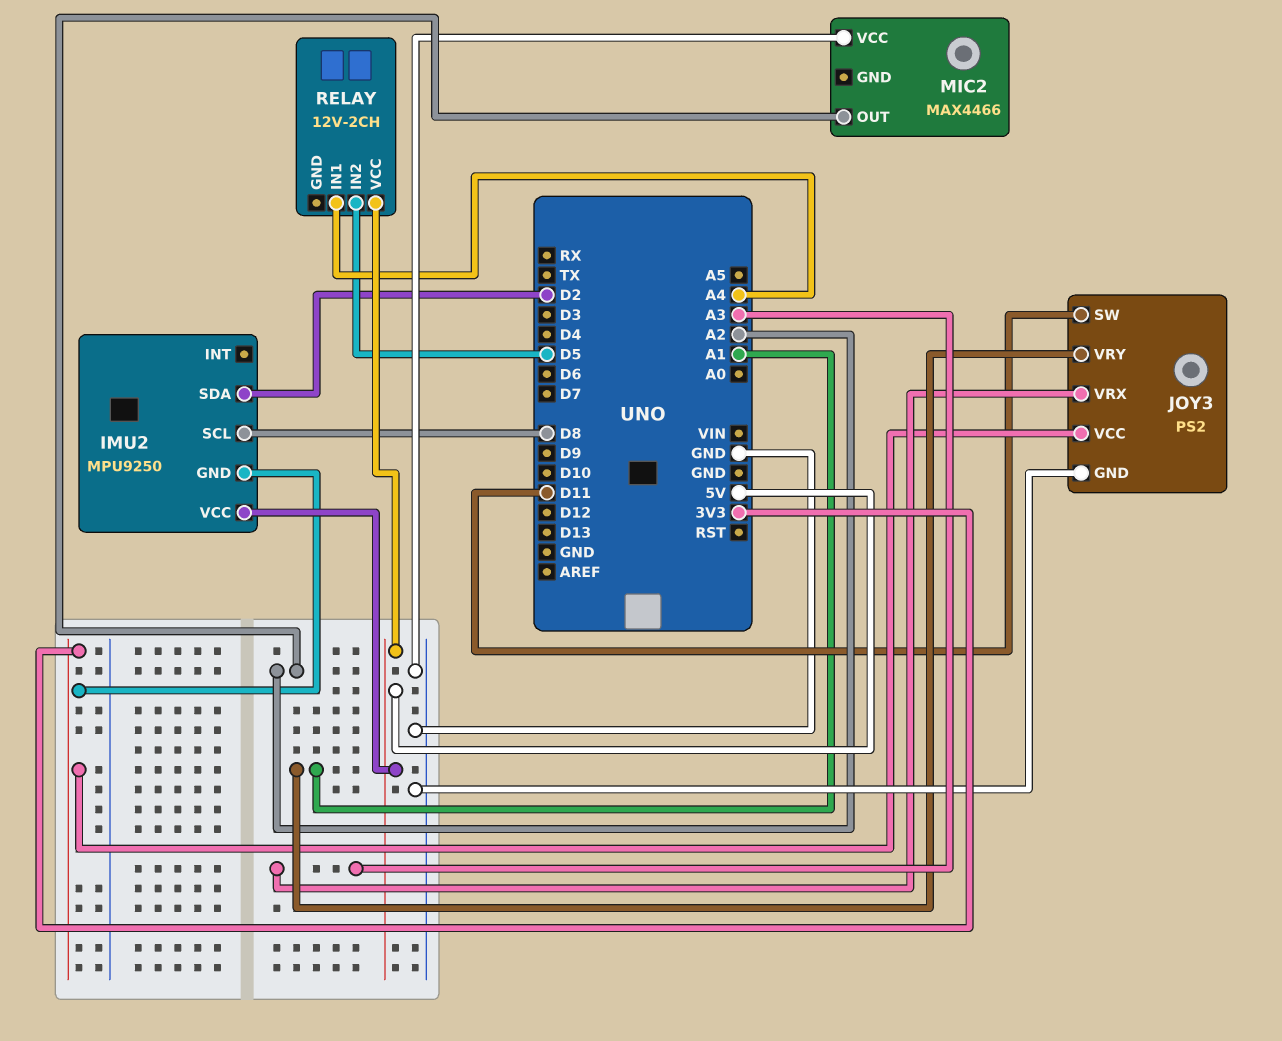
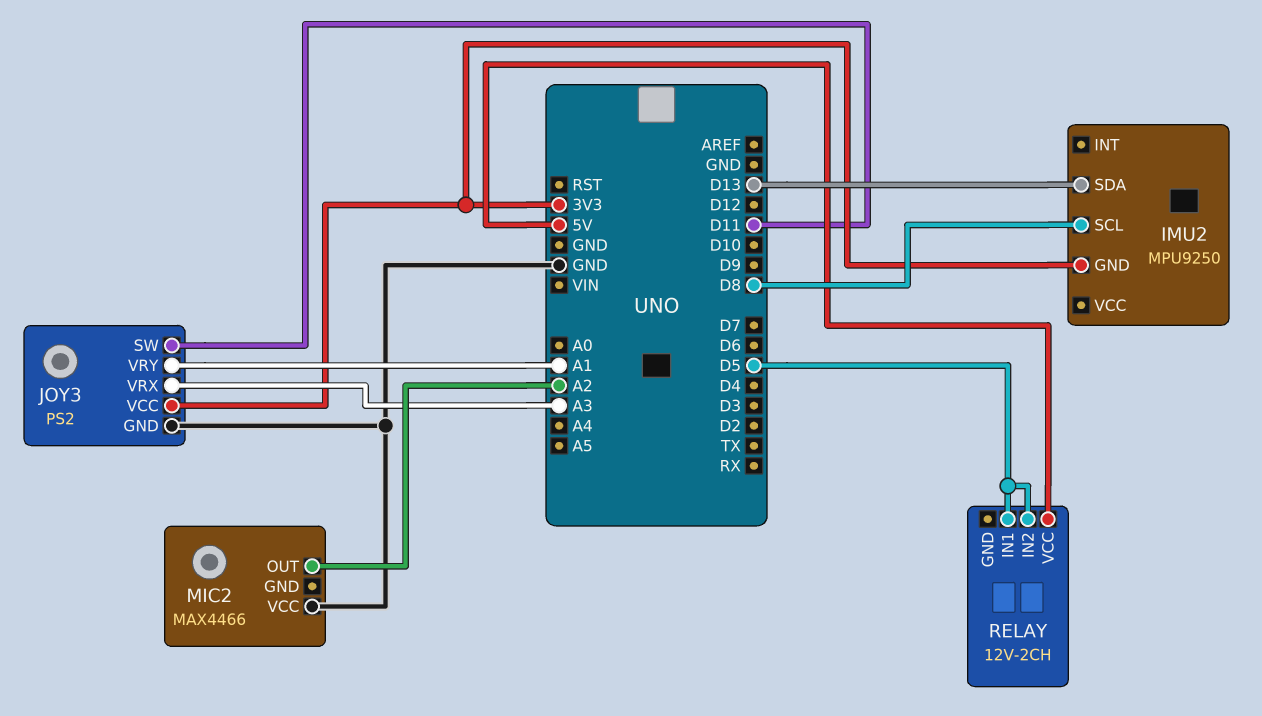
IMU2 pin SDA: D2 -> D13
IMU2 pin VCC: 5V -> none
RELAY pin IN1: A4 -> D5

